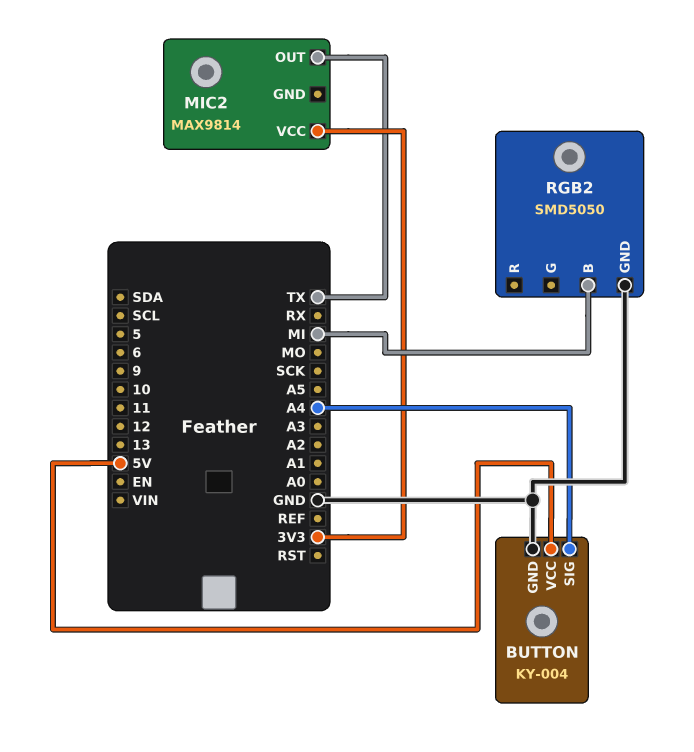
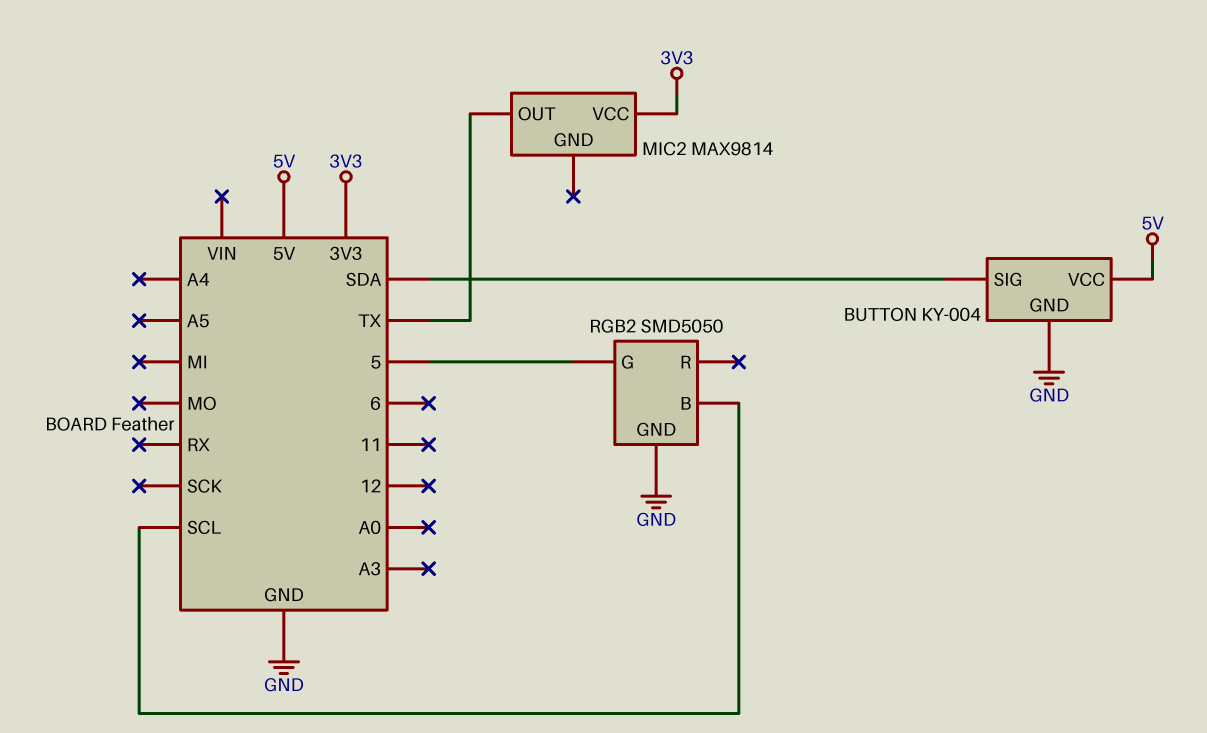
BUTTON pin SIG: A4 -> SDA
RGB2 pin B: MI -> SCL
RGB2 pin G: none -> 5

